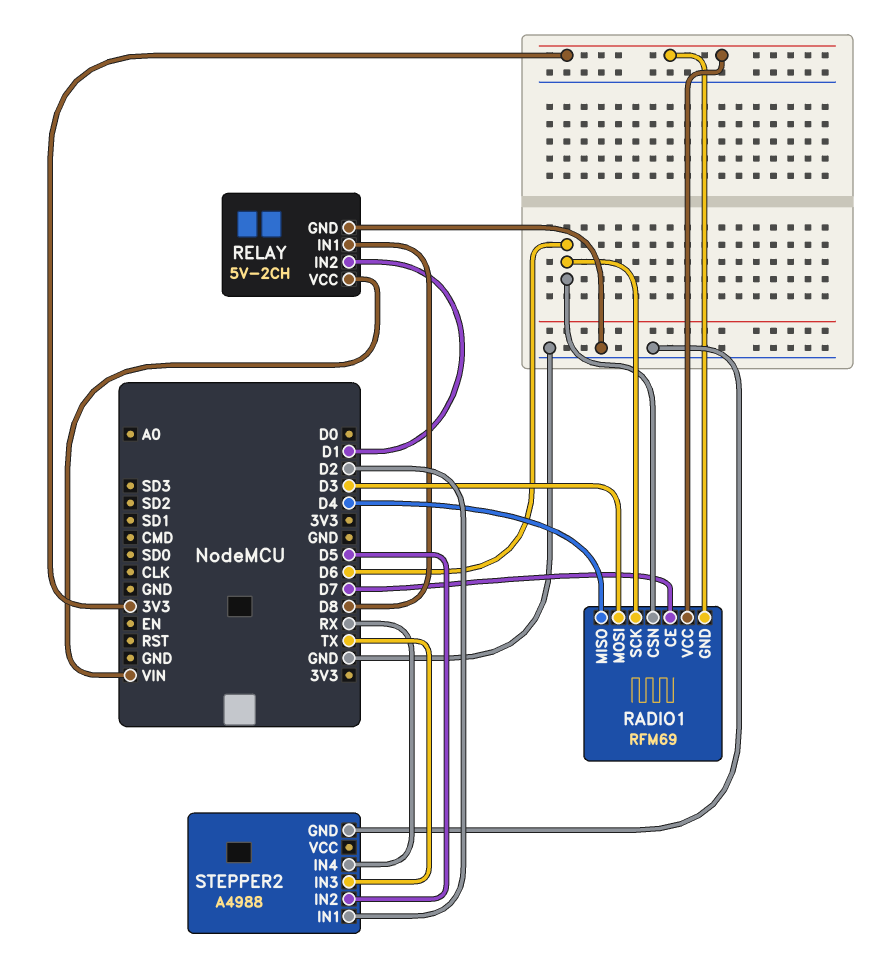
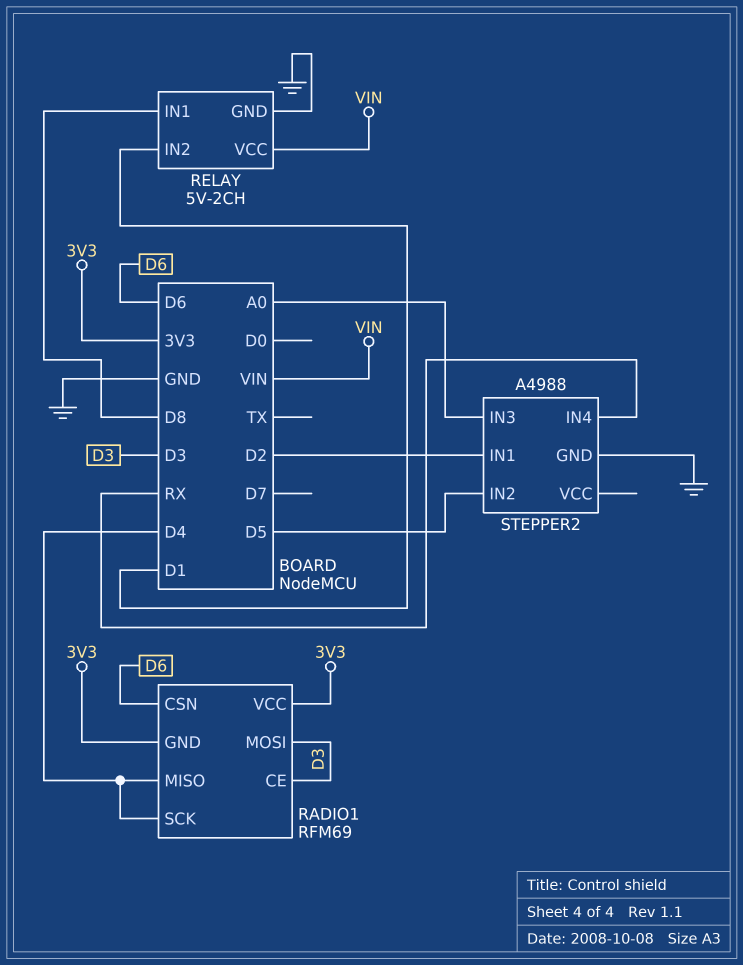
RADIO1 pin CE: D7 -> D3
RADIO1 pin SCK: D6 -> D4
STEPPER2 pin IN3: TX -> A0

